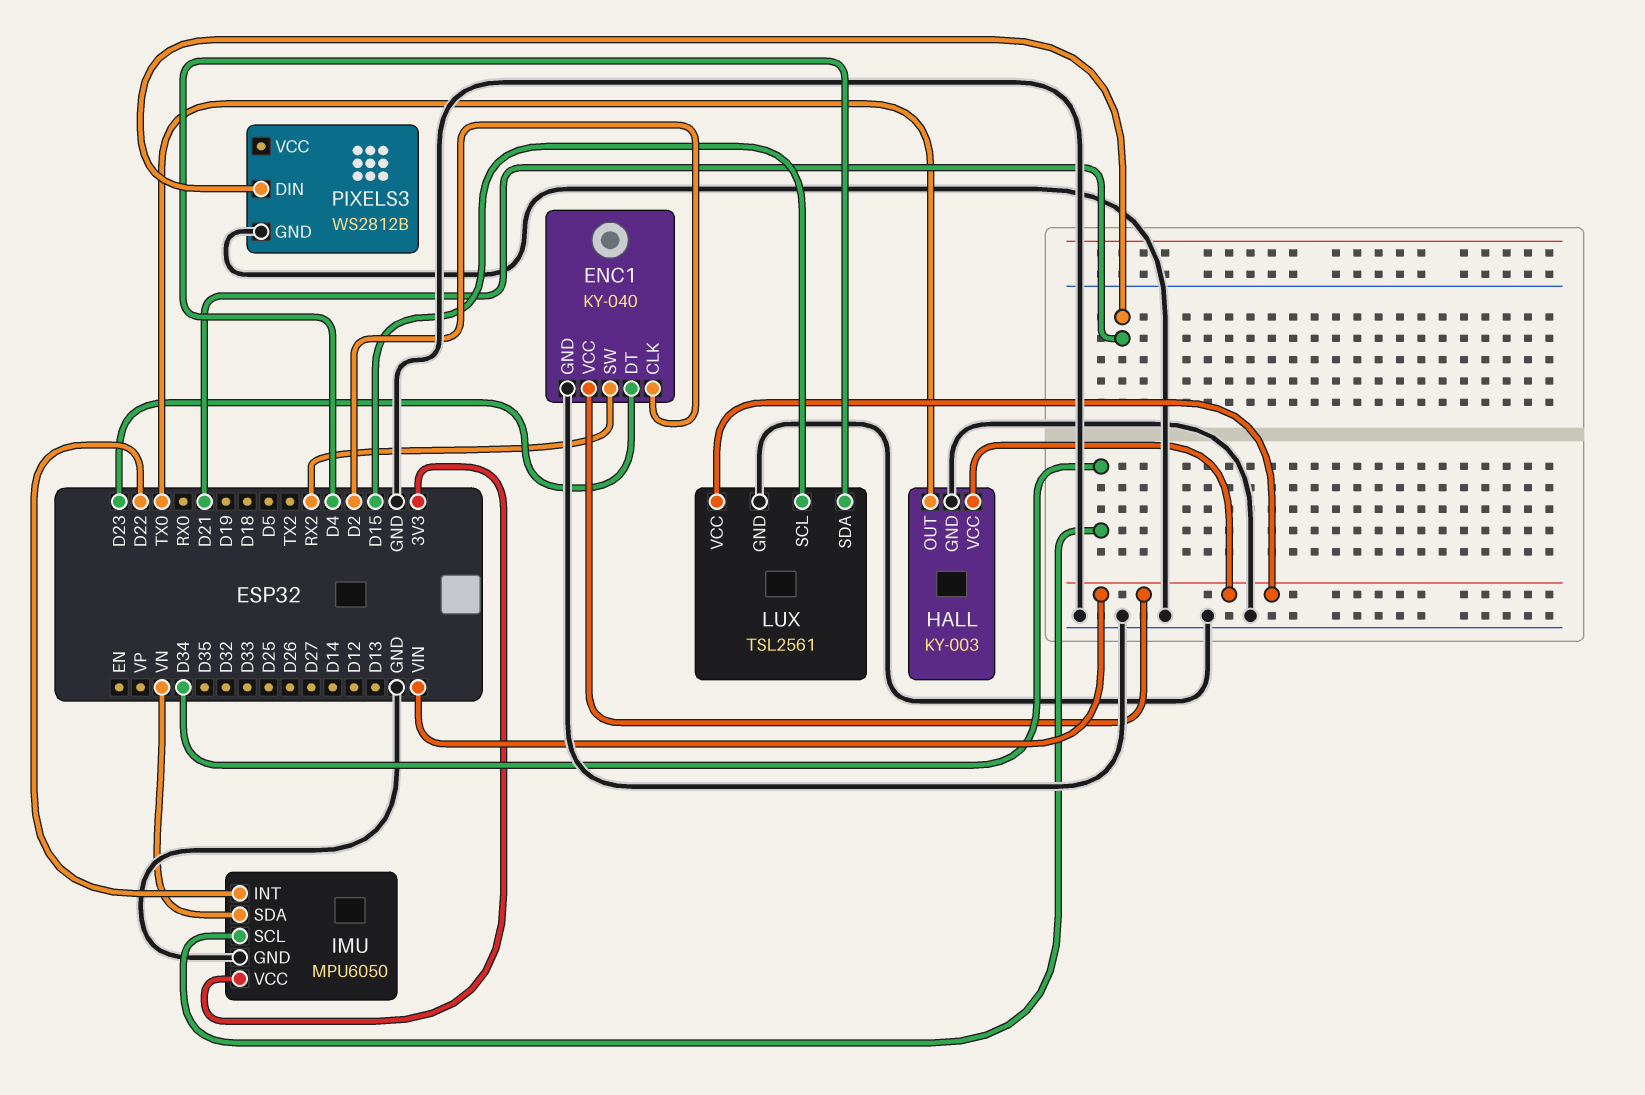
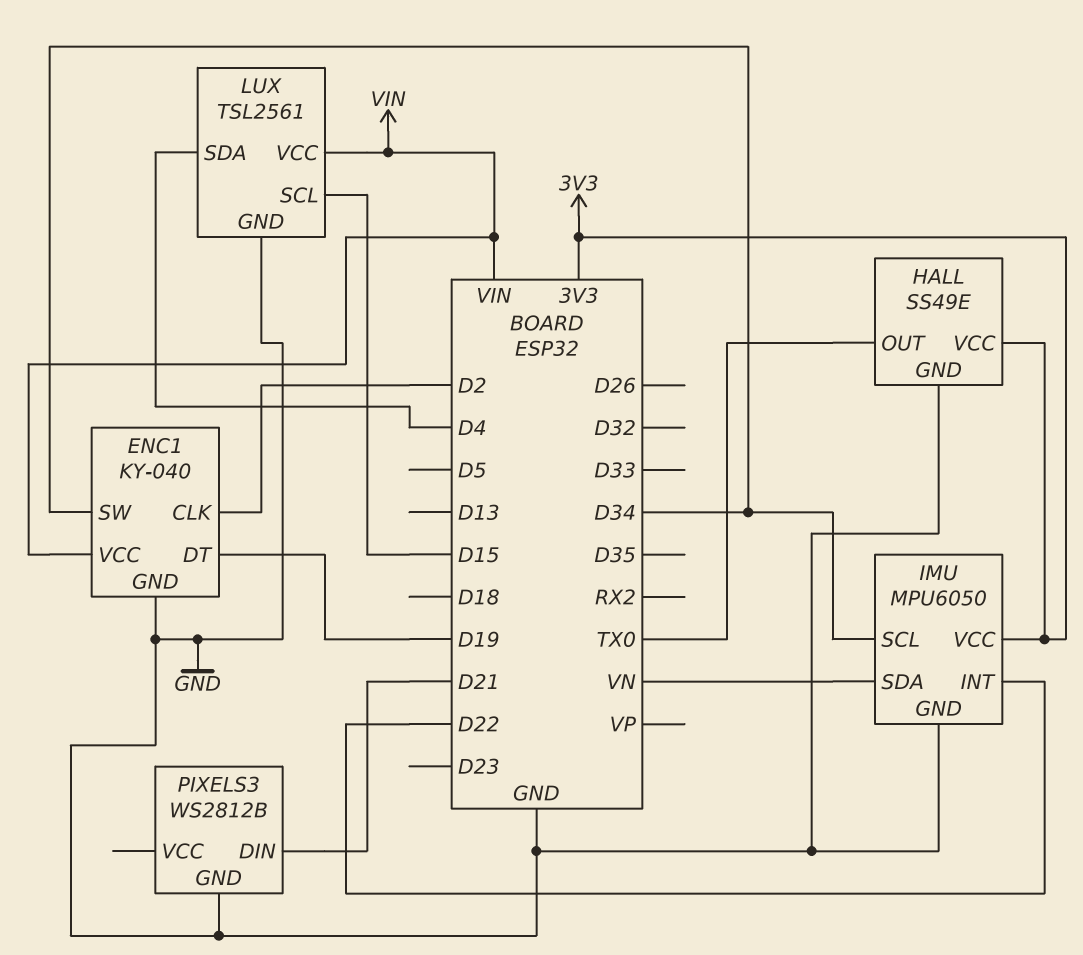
ENC1 pin DT: D23 -> D19
ENC1 pin SW: RX2 -> D34
HALL: KY-003 -> SS49E
HALL pin VCC: VIN -> 3V3

